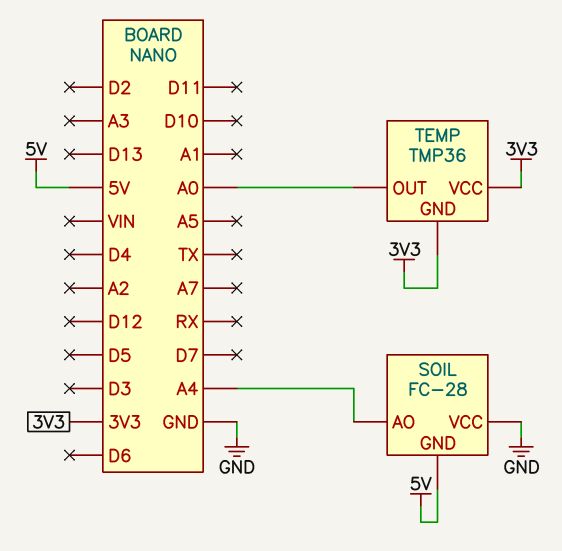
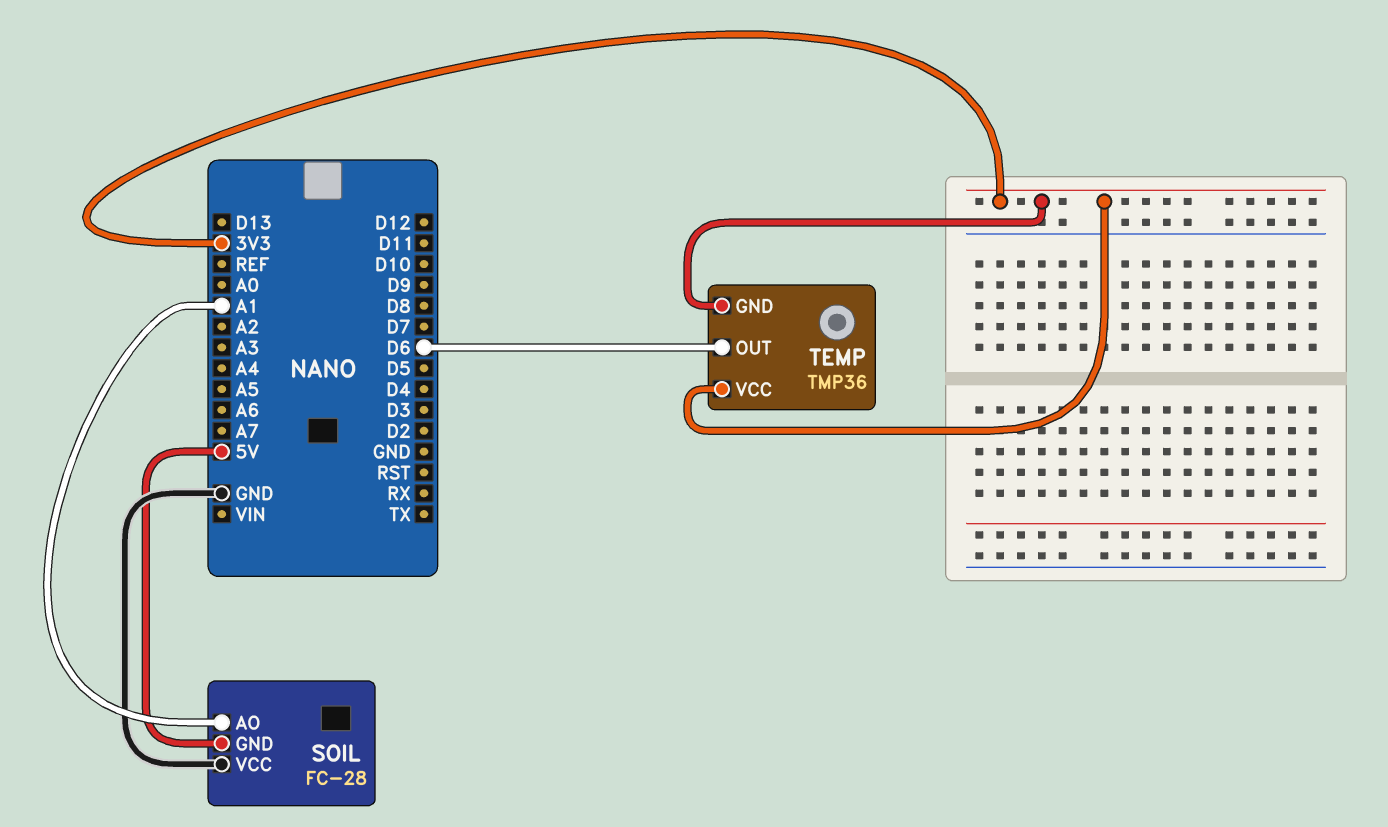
SOIL pin AO: A4 -> A1
TEMP pin OUT: A0 -> D6

